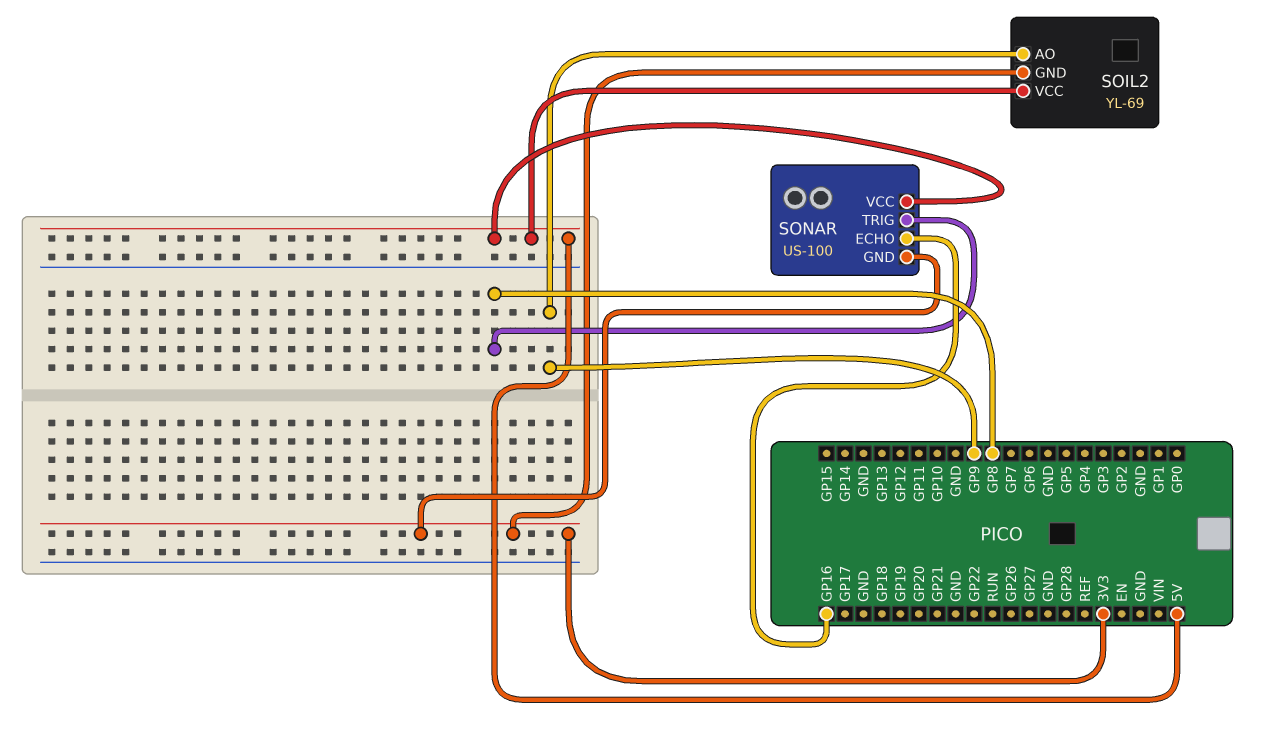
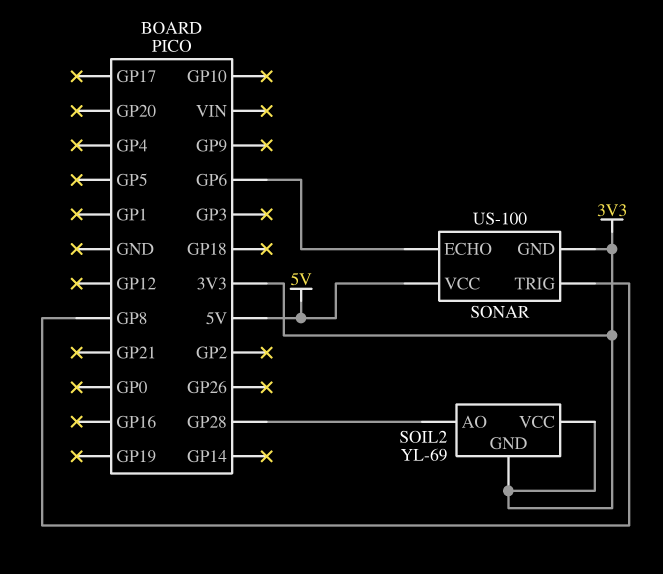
SOIL2 pin AO: GP9 -> GP28
SOIL2 pin VCC: 5V -> 3V3
SONAR pin ECHO: GP16 -> GP6

